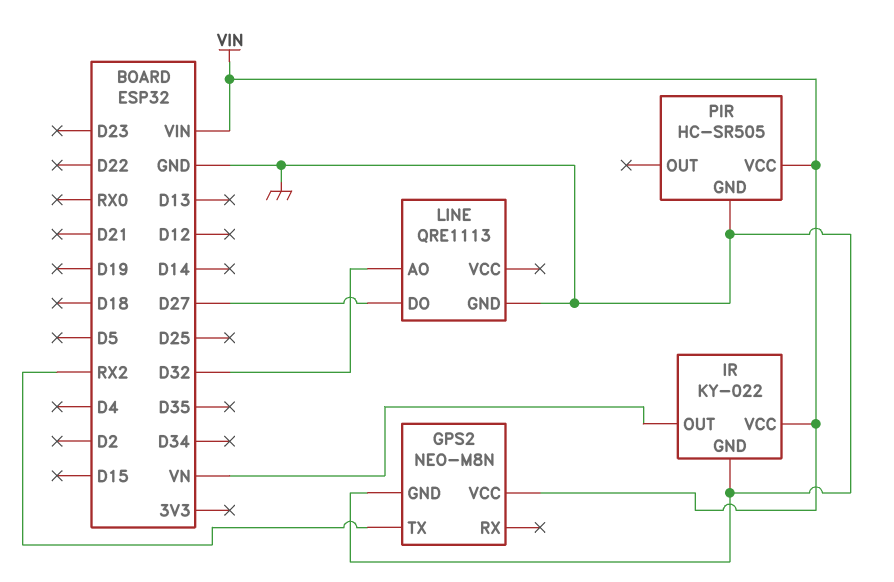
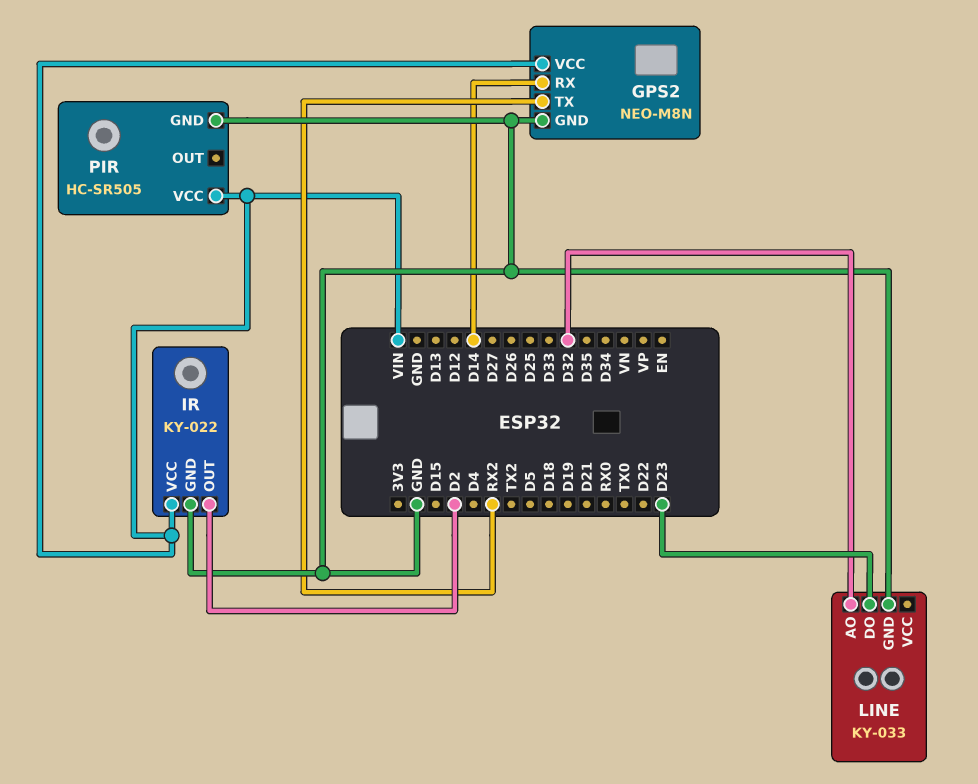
GPS2 pin RX: none -> D14
IR pin OUT: VN -> D2
LINE: QRE1113 -> KY-033
LINE pin DO: D27 -> D23

